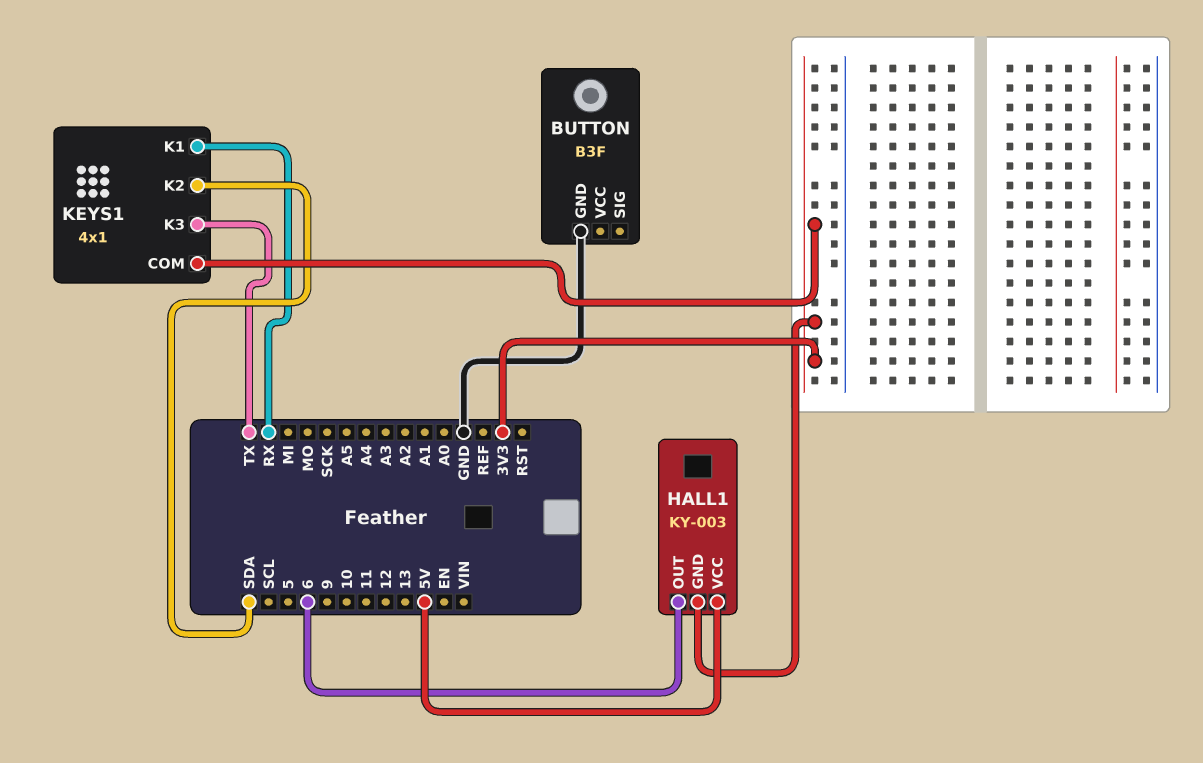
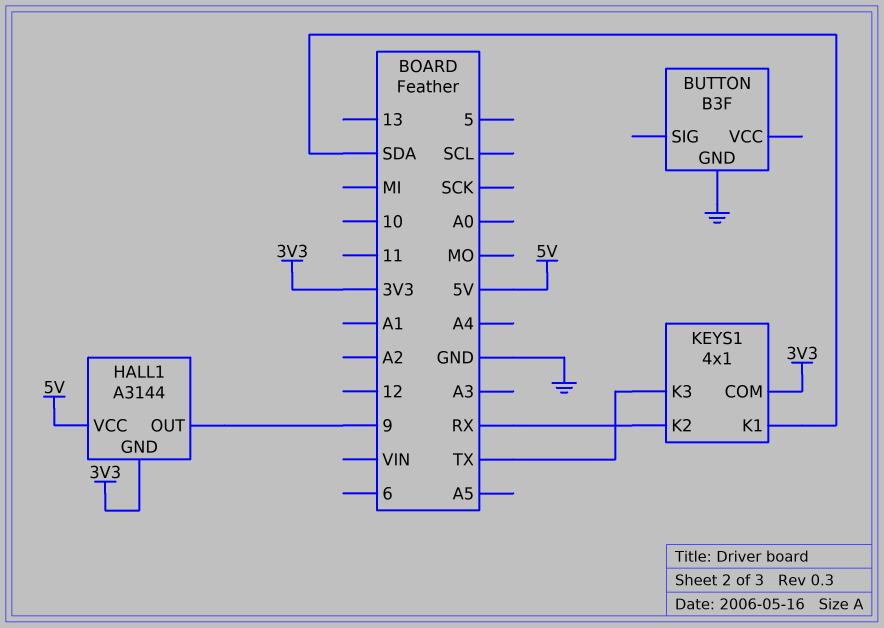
HALL1: KY-003 -> A3144
HALL1 pin OUT: 6 -> 9
KEYS1 pin K1: RX -> SDA
KEYS1 pin K2: SDA -> RX

